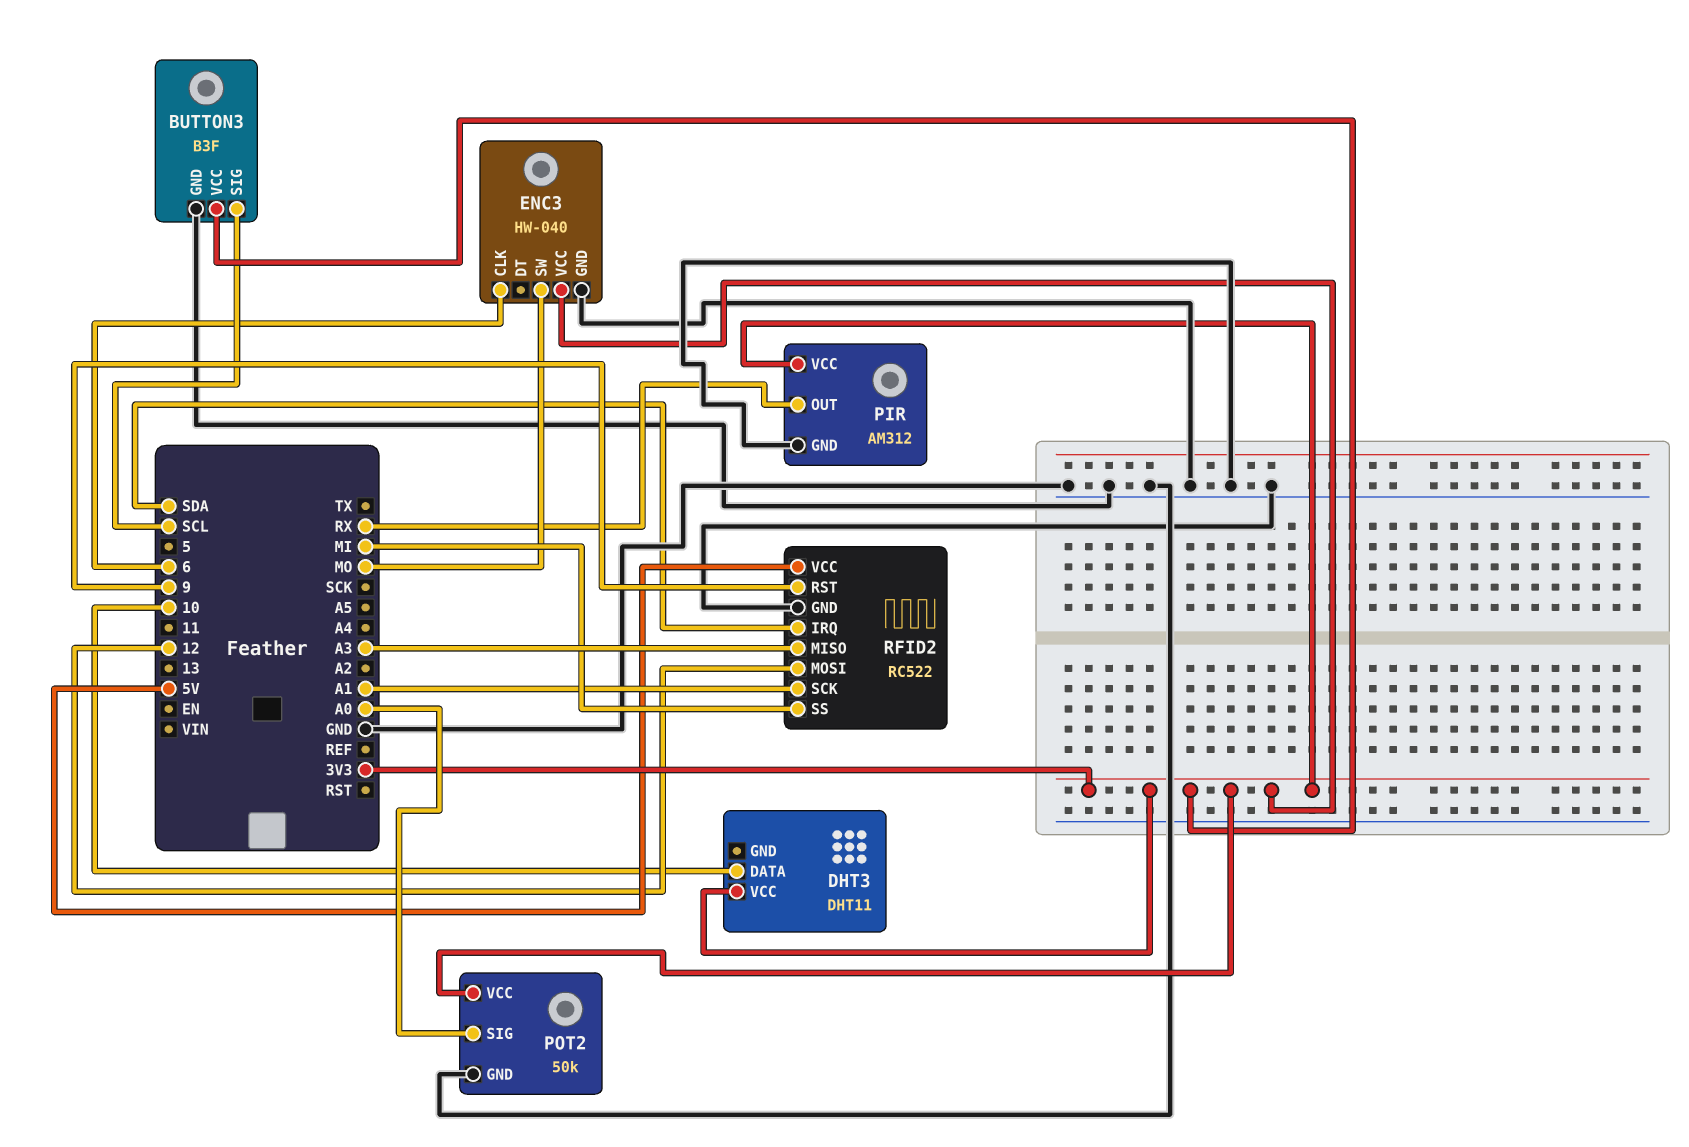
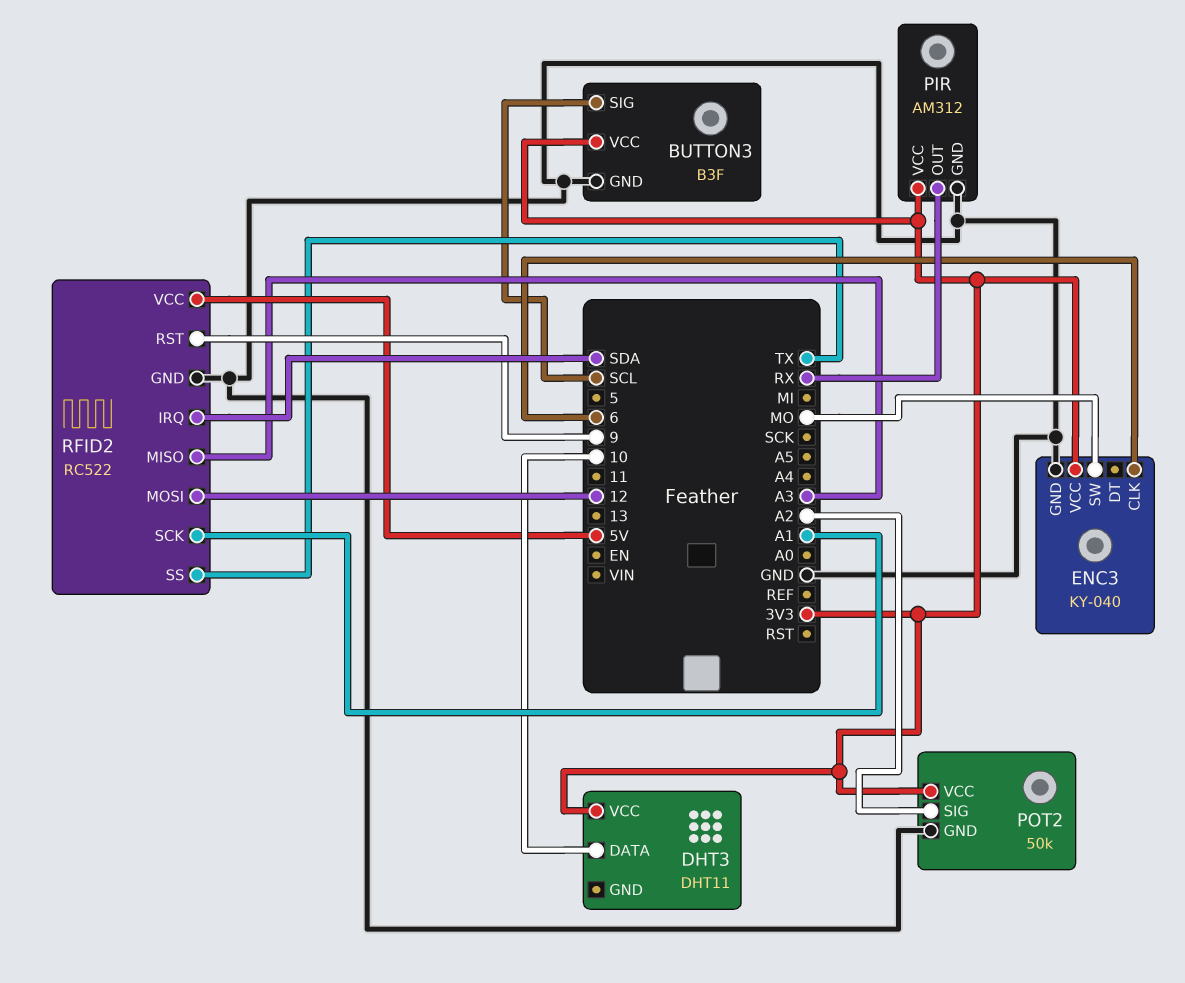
ENC3: HW-040 -> KY-040
POT2 pin SIG: A0 -> A2
RFID2 pin SS: MI -> TX

